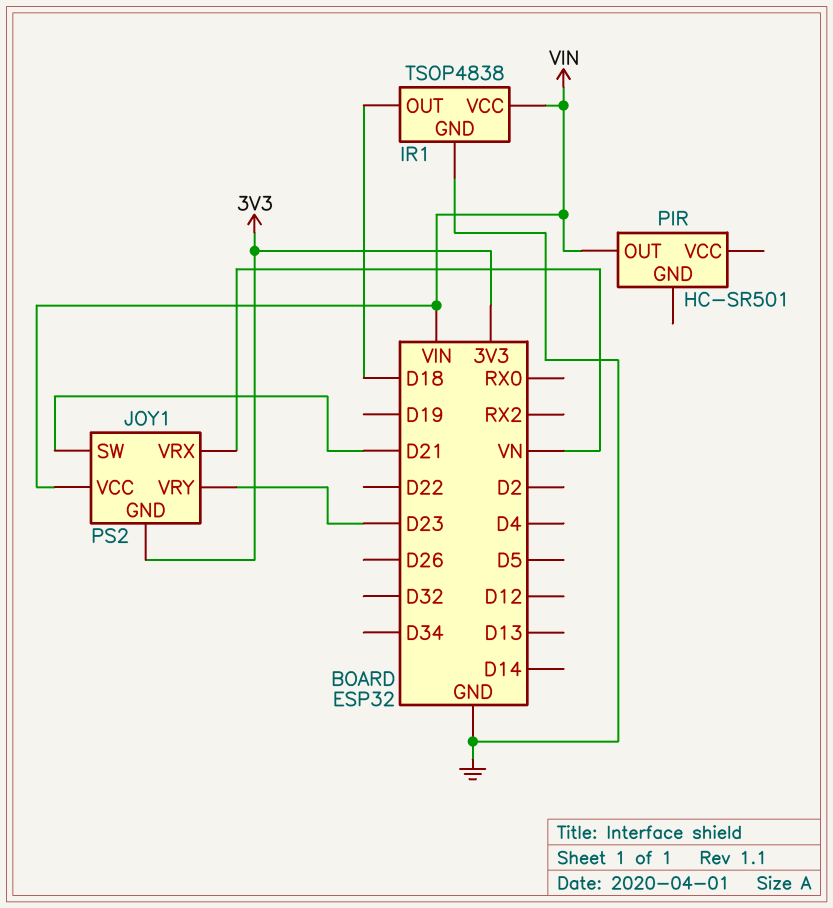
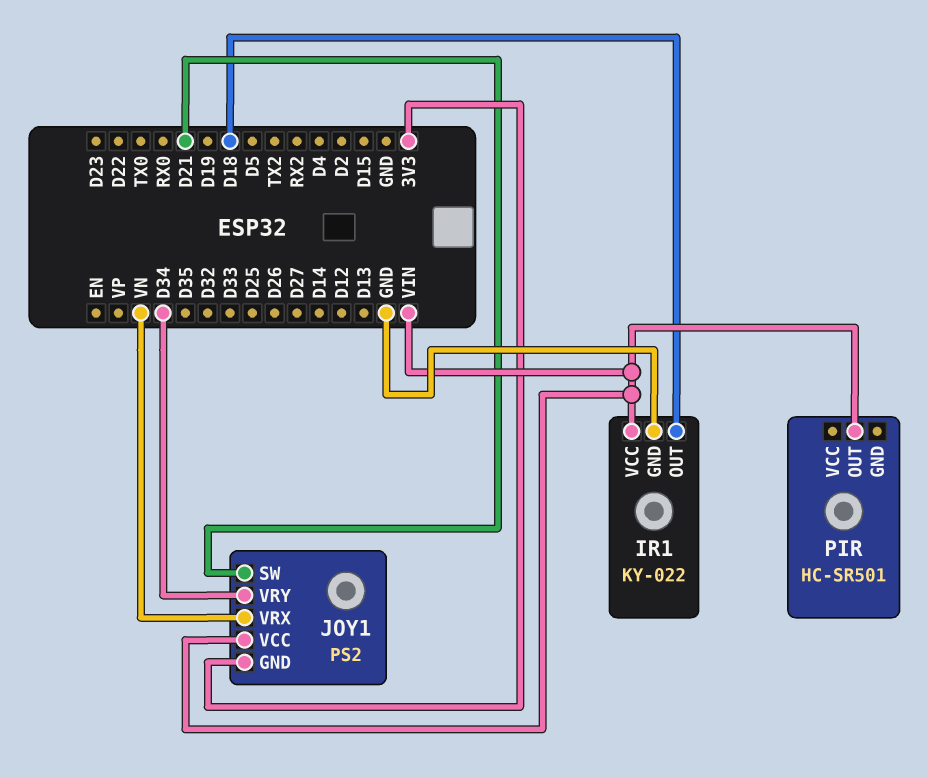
IR1: TSOP4838 -> KY-022
JOY1 pin VRY: D23 -> D34

